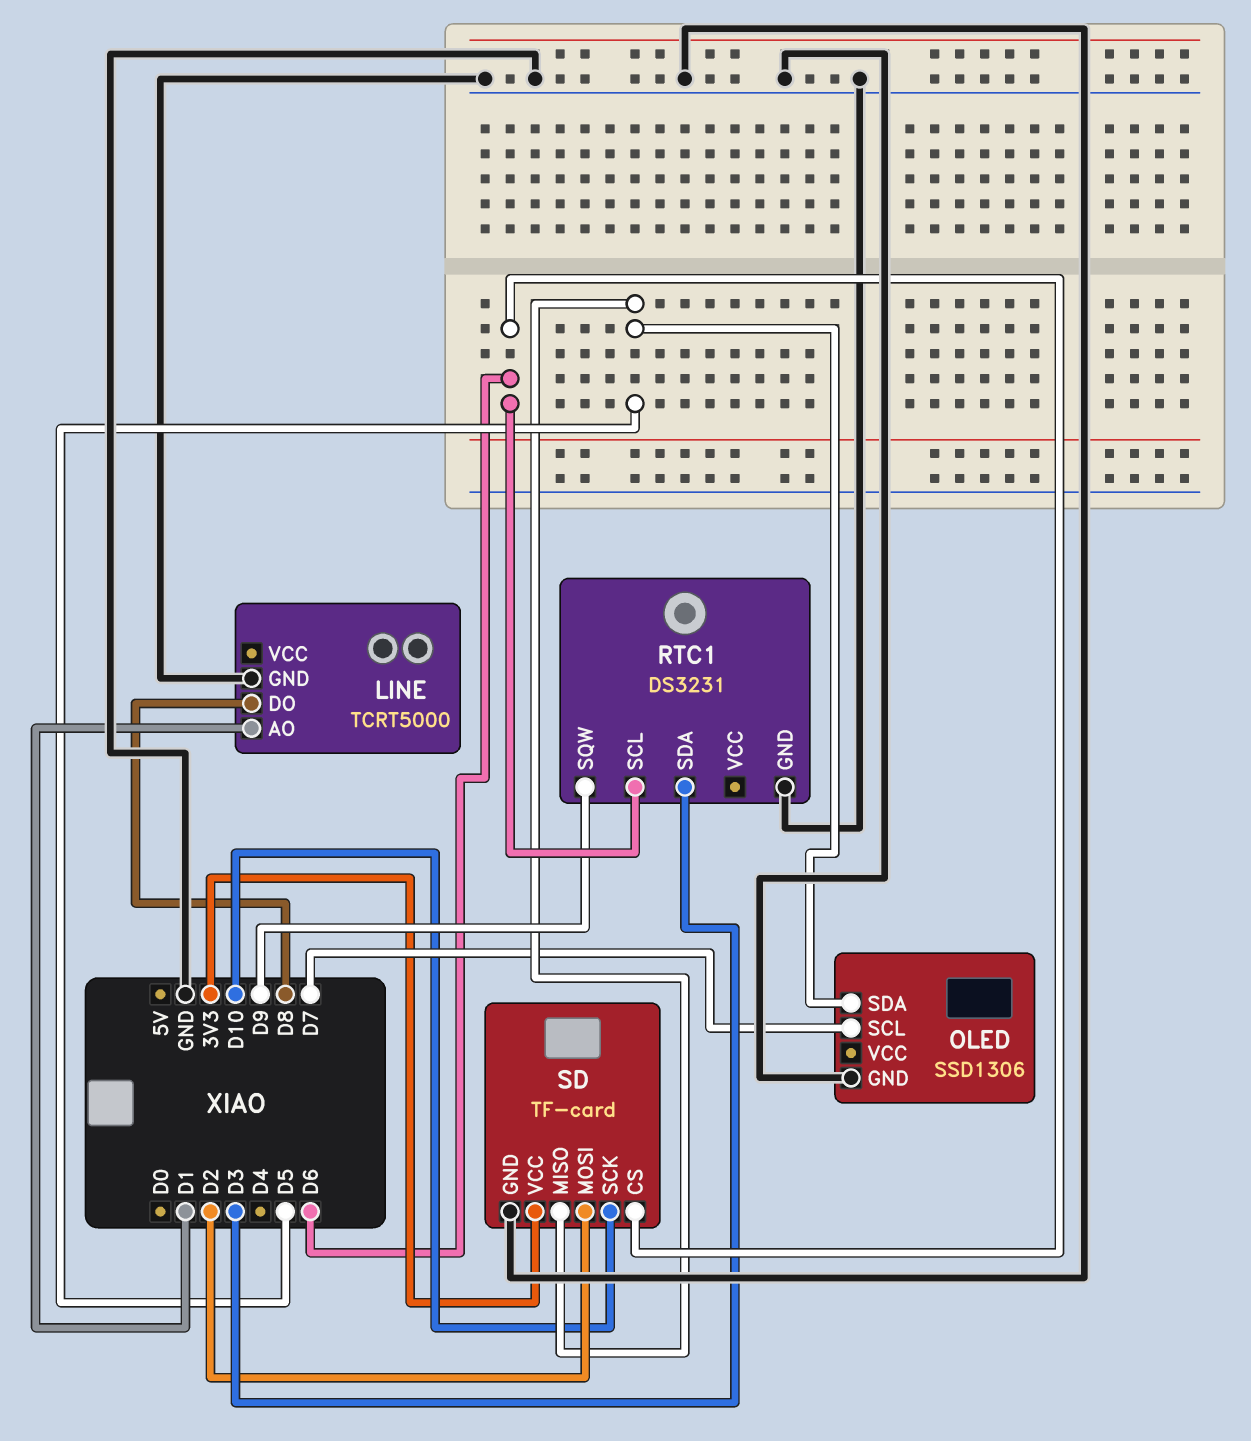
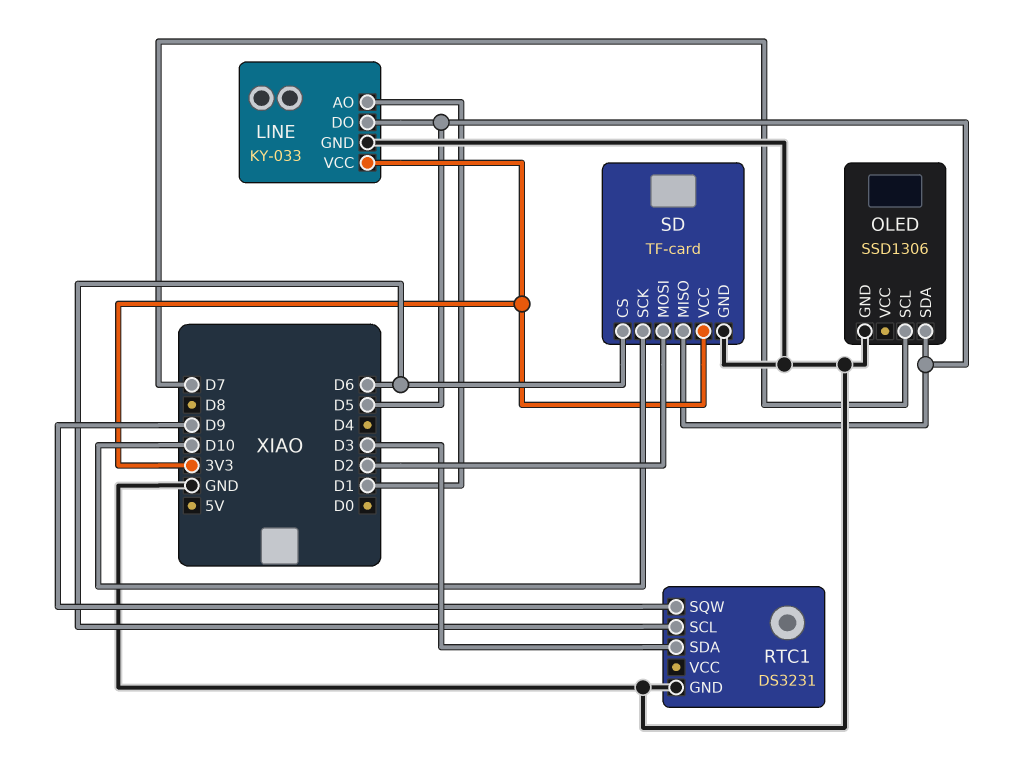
LINE: TCRT5000 -> KY-033
LINE pin DO: D8 -> D5
LINE pin VCC: none -> 3V3

